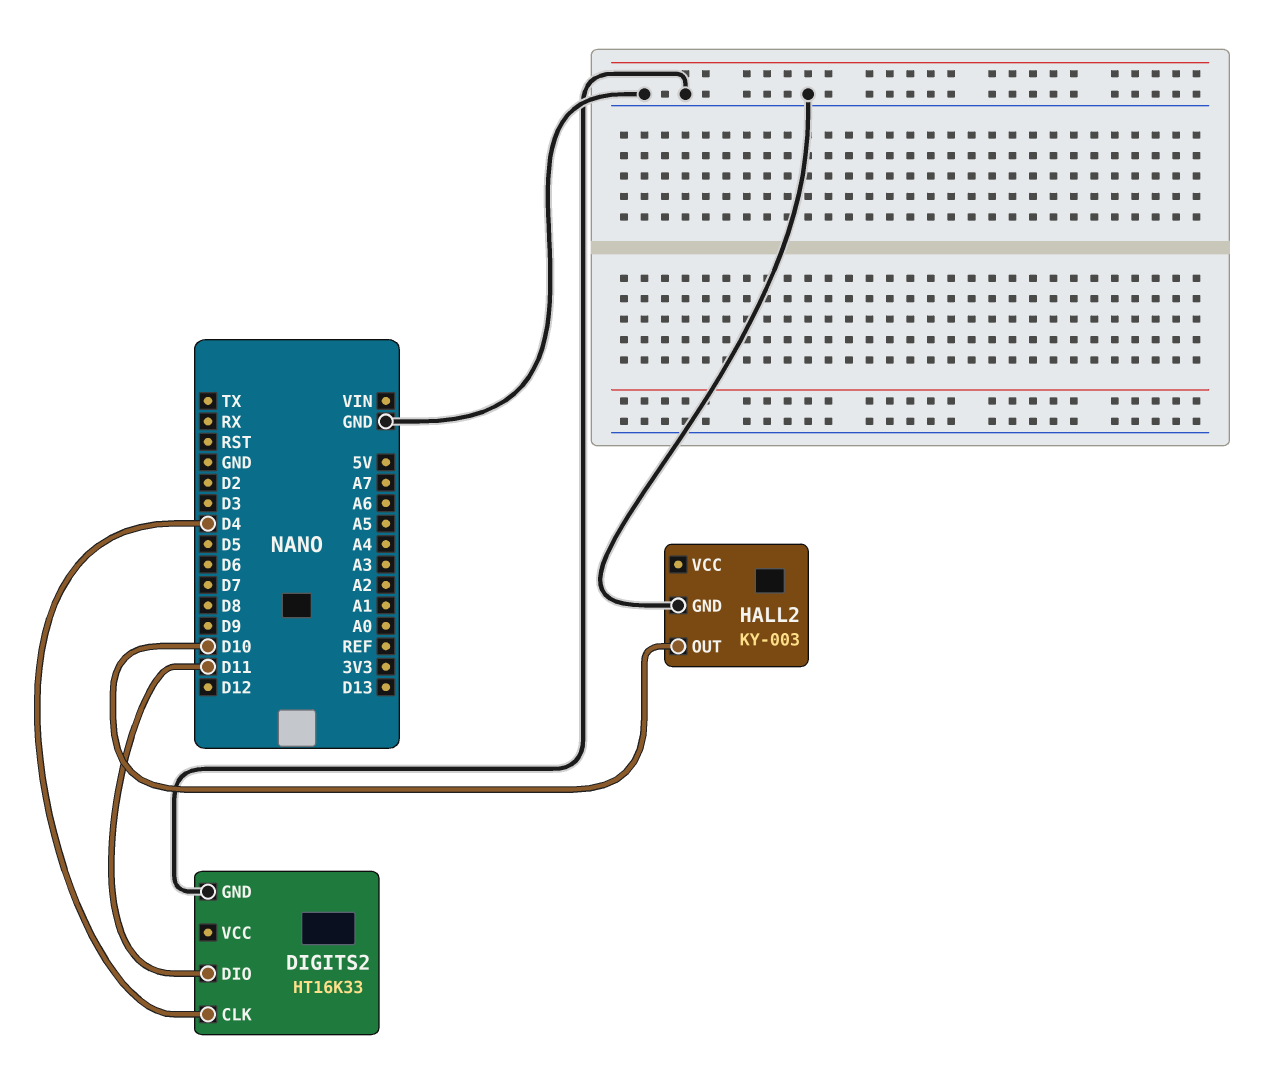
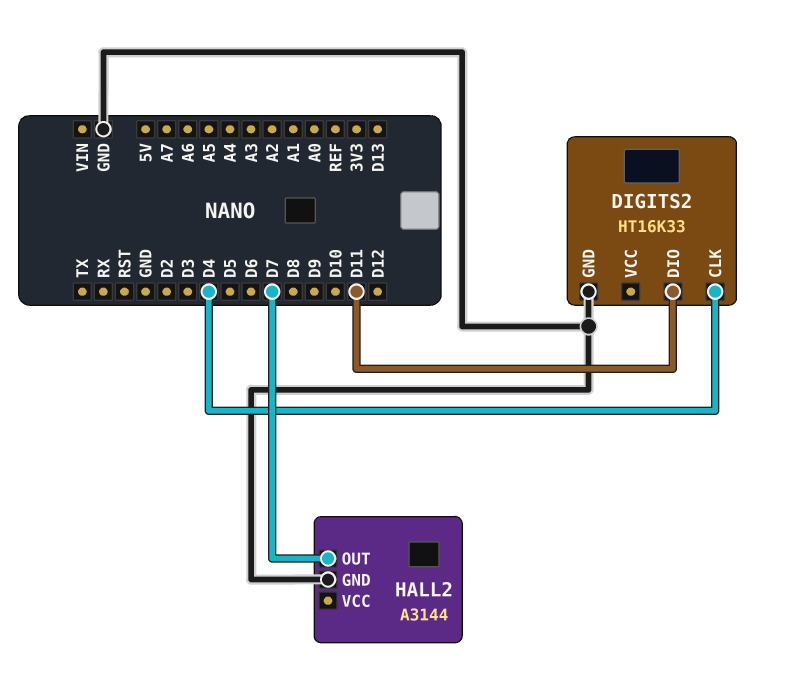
HALL2: KY-003 -> A3144
HALL2 pin OUT: D10 -> D7

